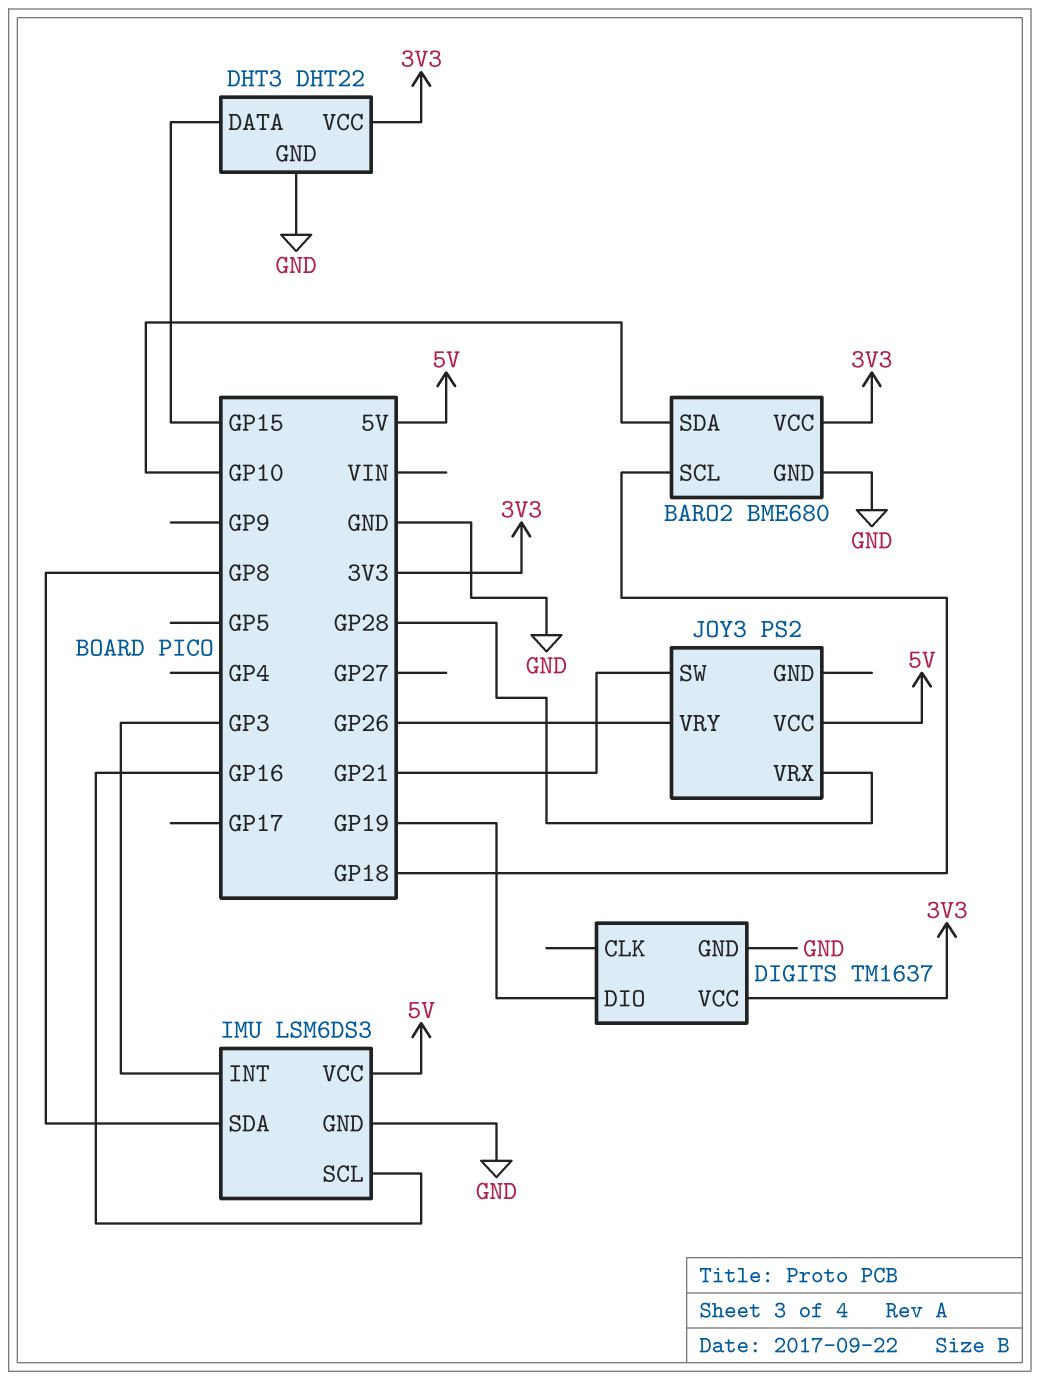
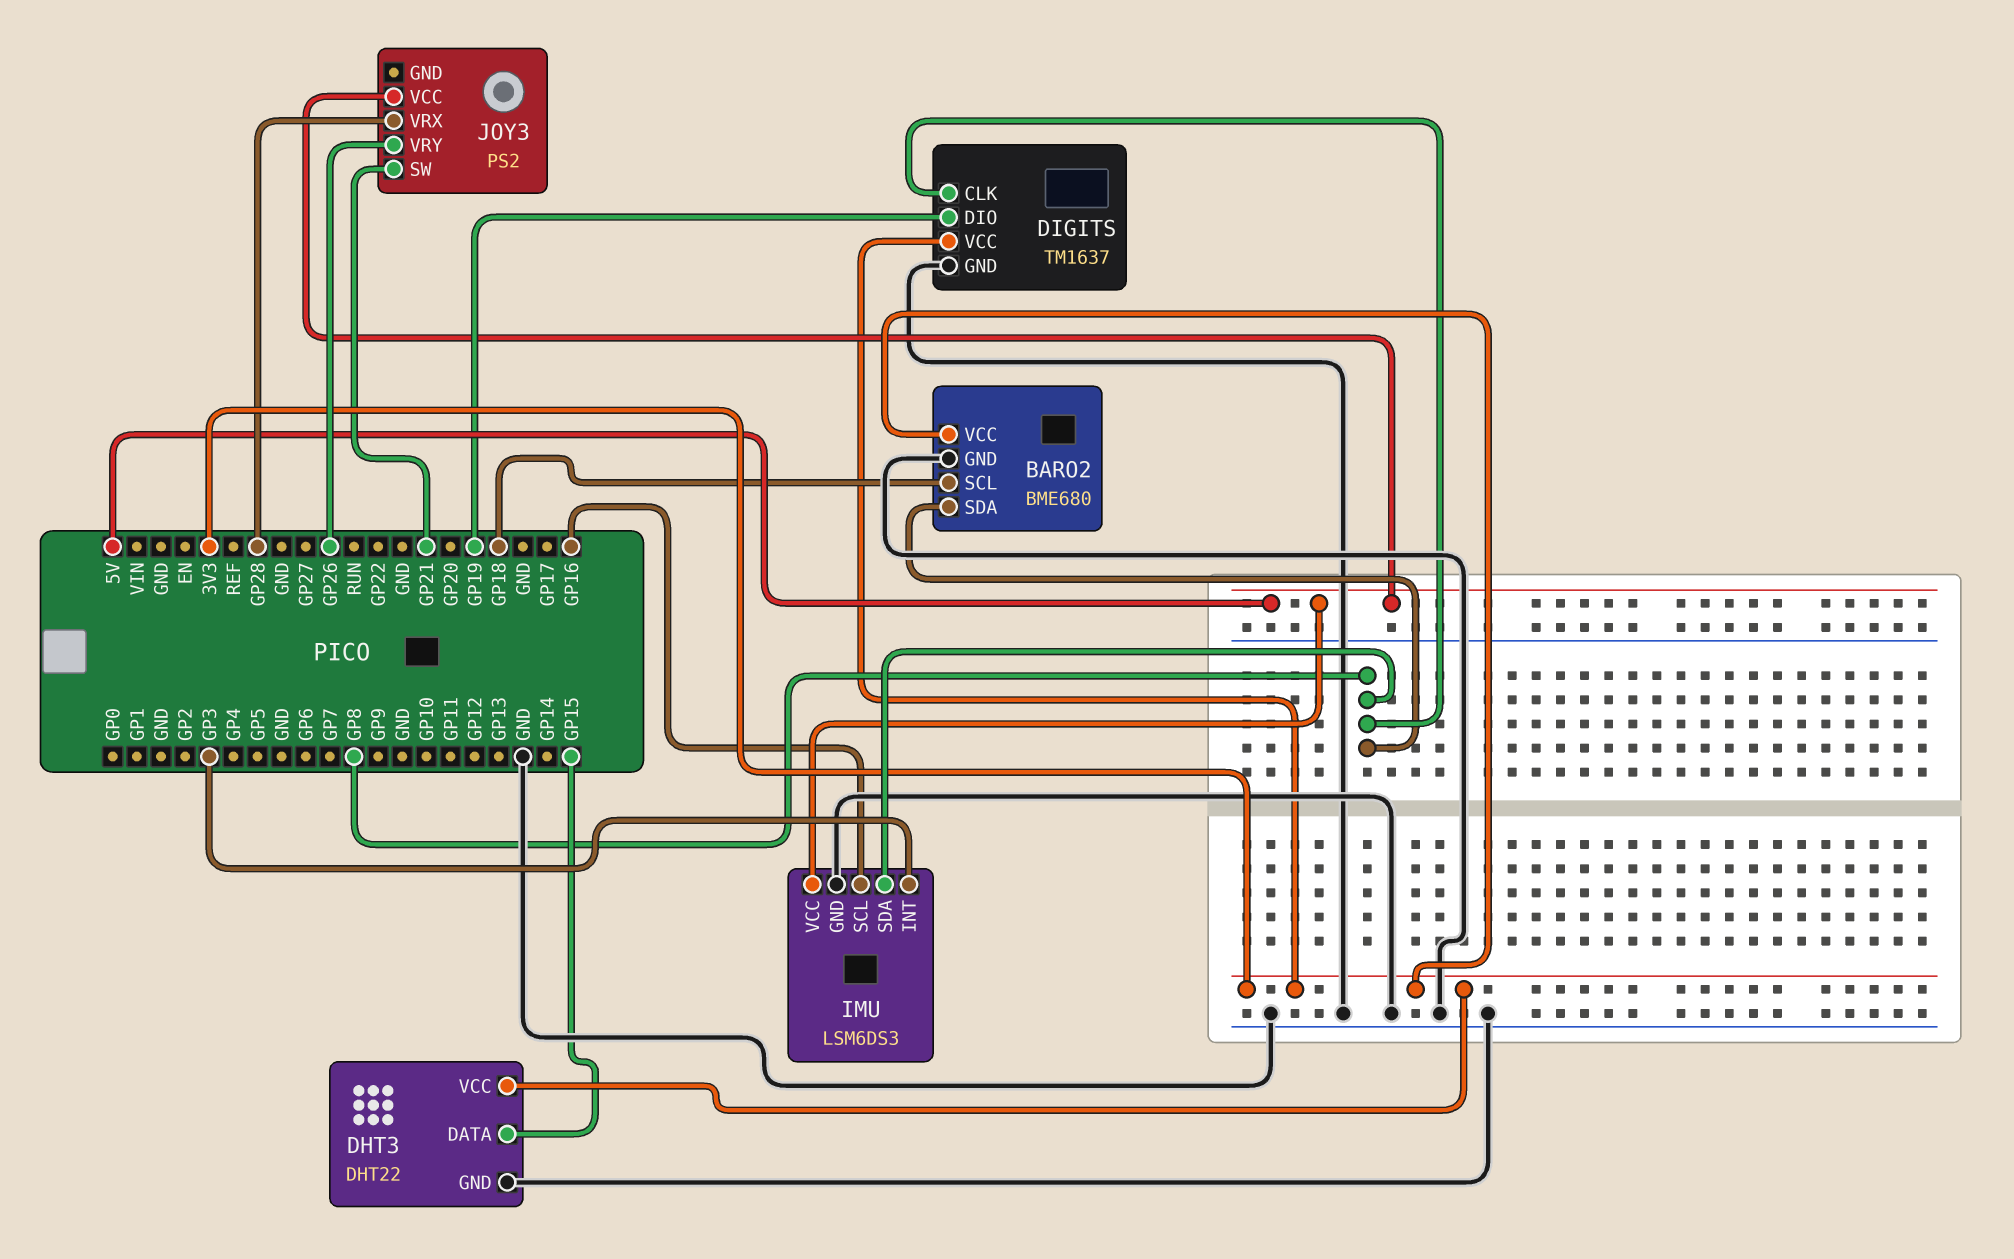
BARO2 pin SDA: GP10 -> GP8
DIGITS pin CLK: none -> GP8

